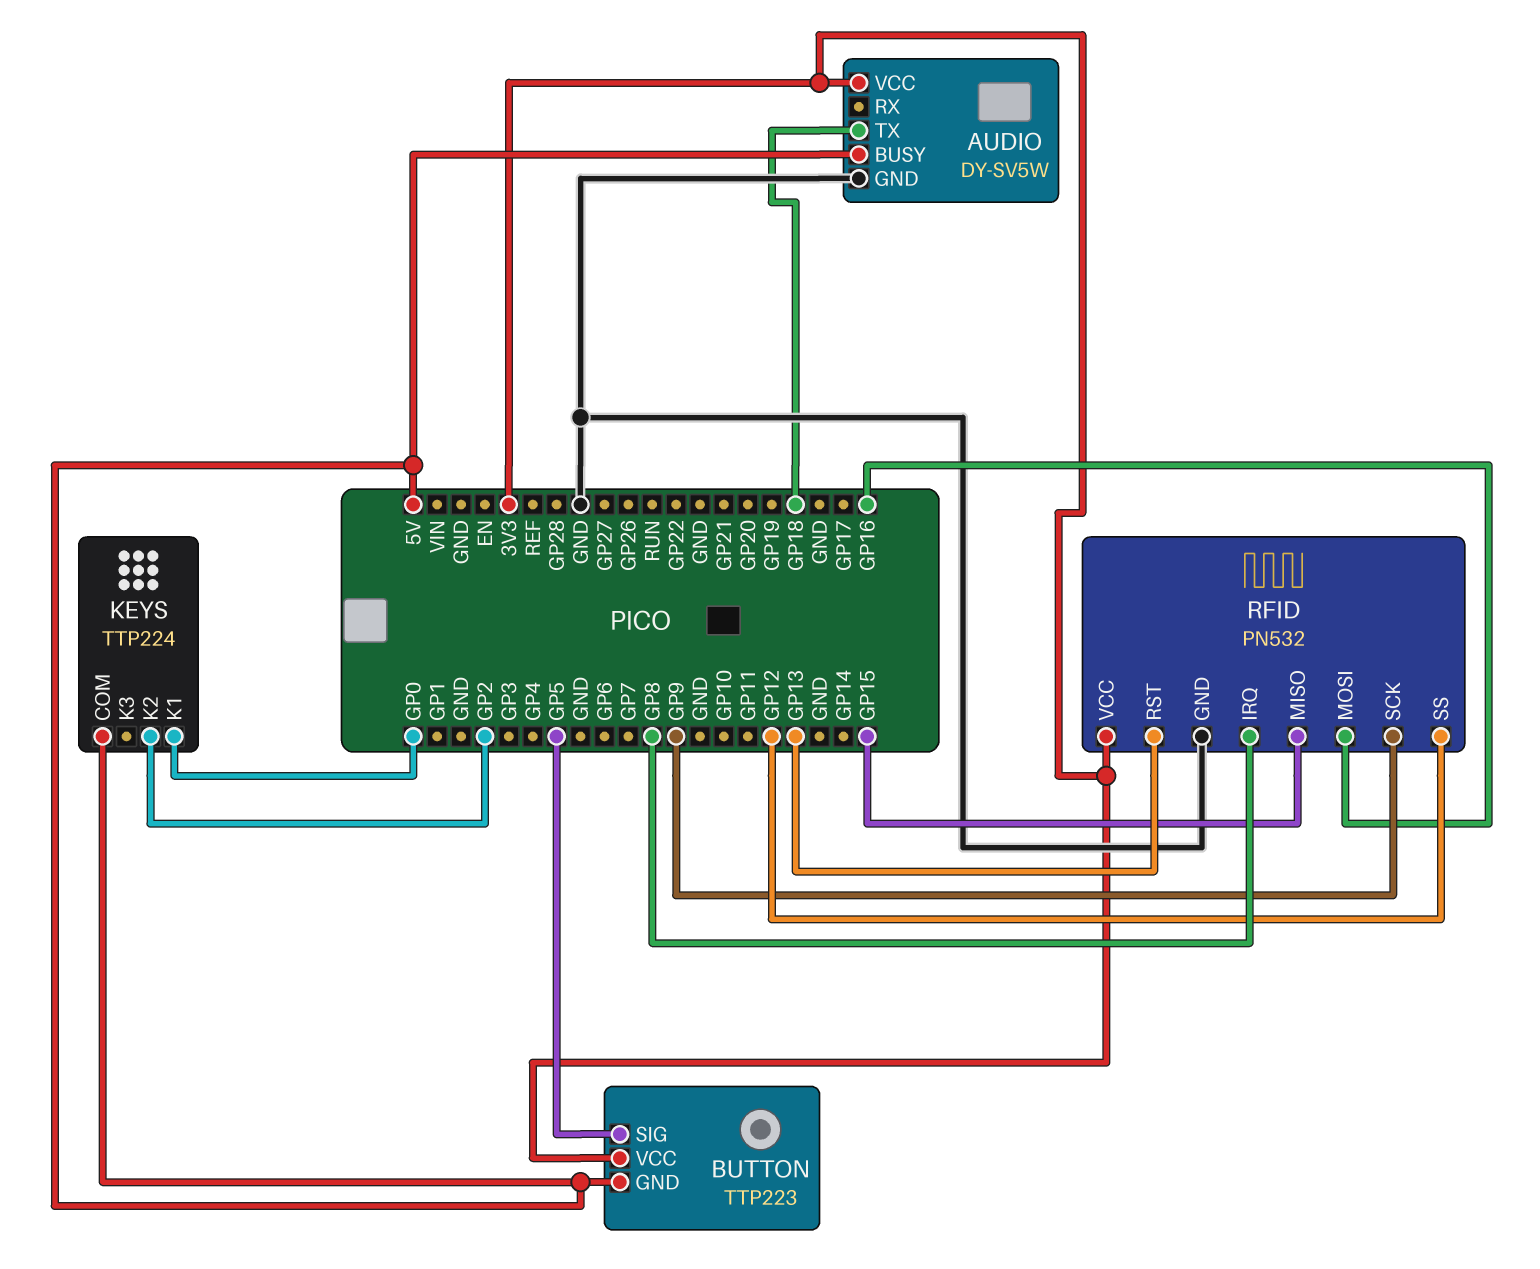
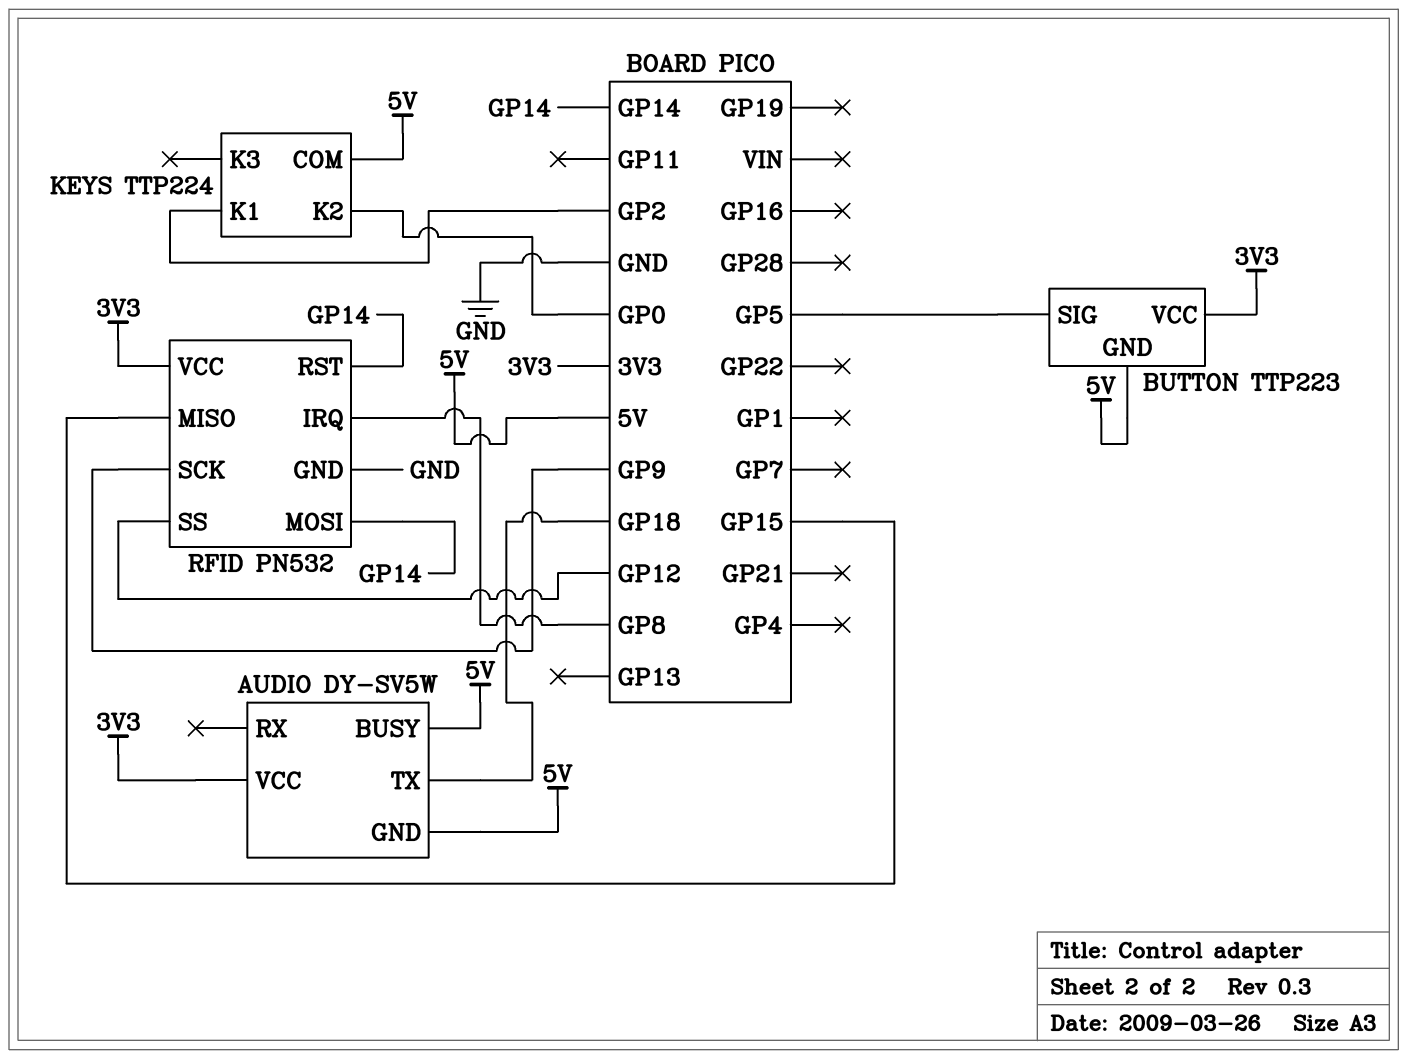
AUDIO pin GND: GND -> 5V
KEYS pin K1: GP0 -> GP2
KEYS pin K2: GP2 -> GP0
RFID pin MOSI: GP16 -> GP14
RFID pin RST: GP13 -> GP14

